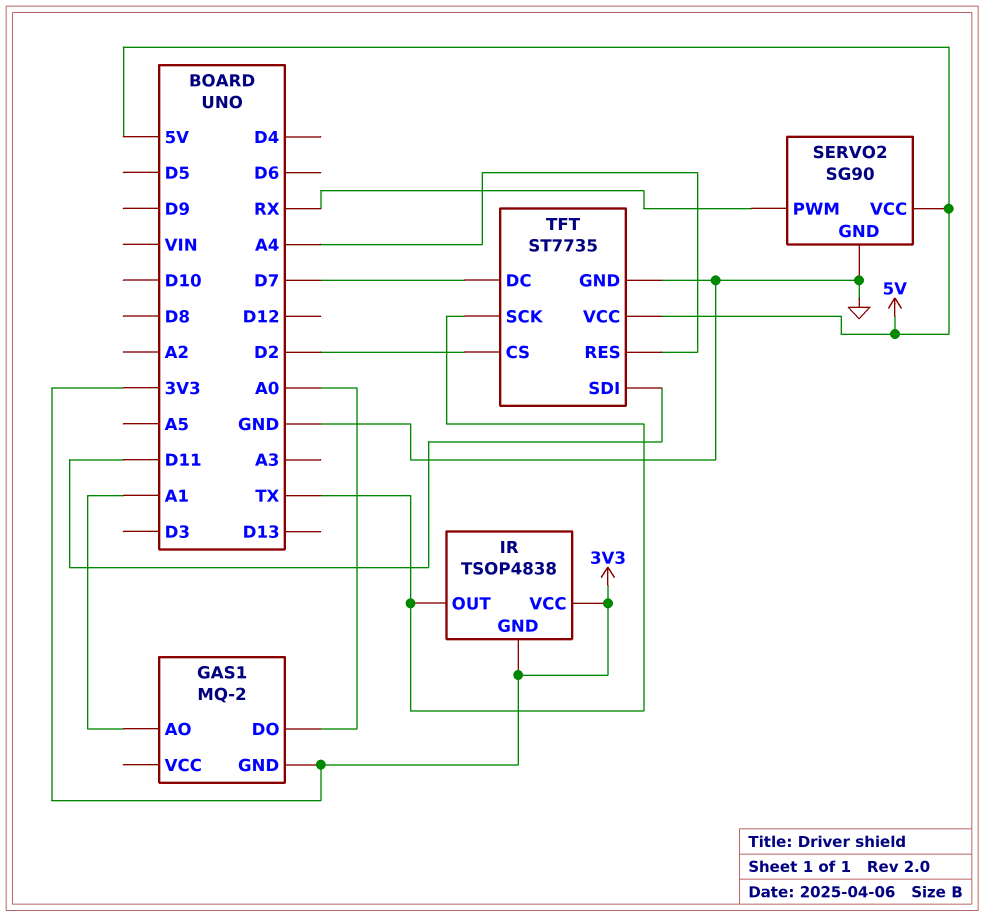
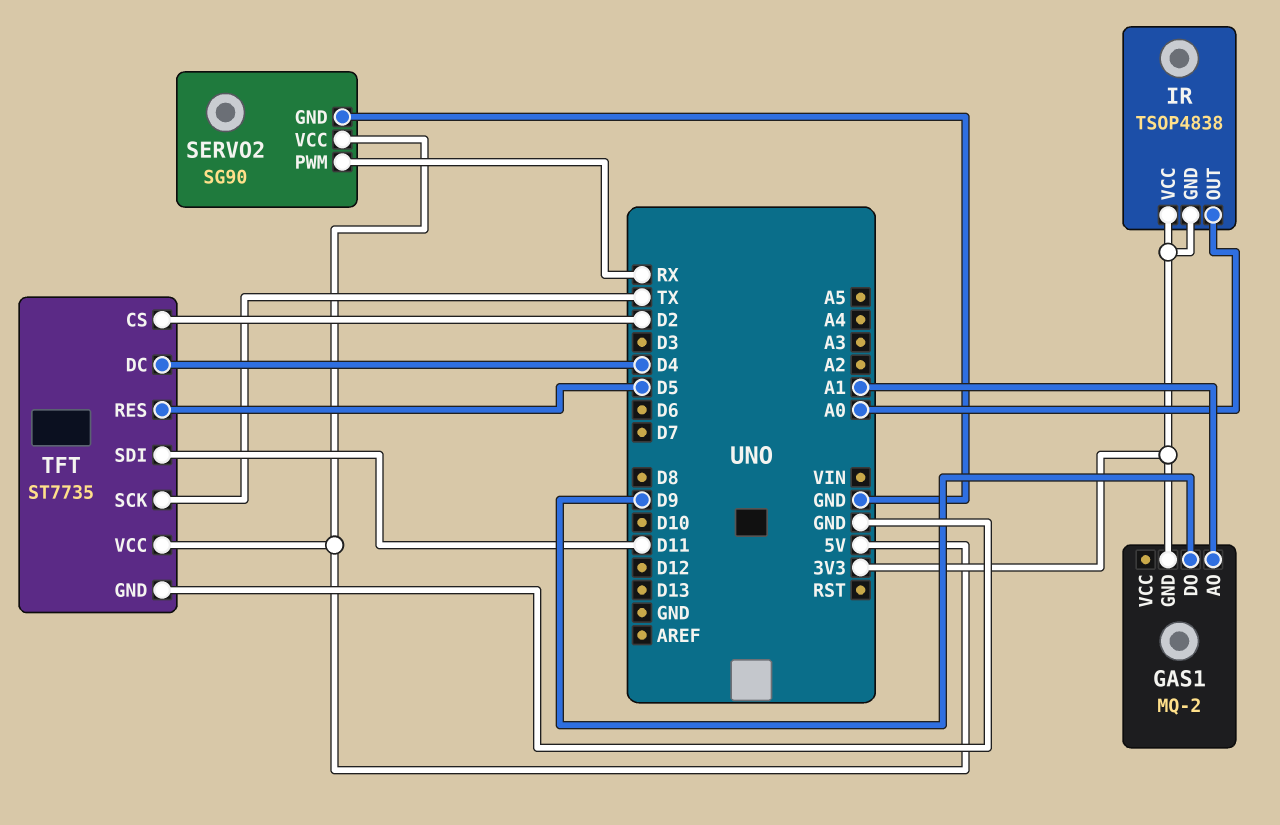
GAS1 pin DO: A0 -> D9
IR pin OUT: TX -> A0
TFT pin DC: D7 -> D4
TFT pin RES: A4 -> D5

